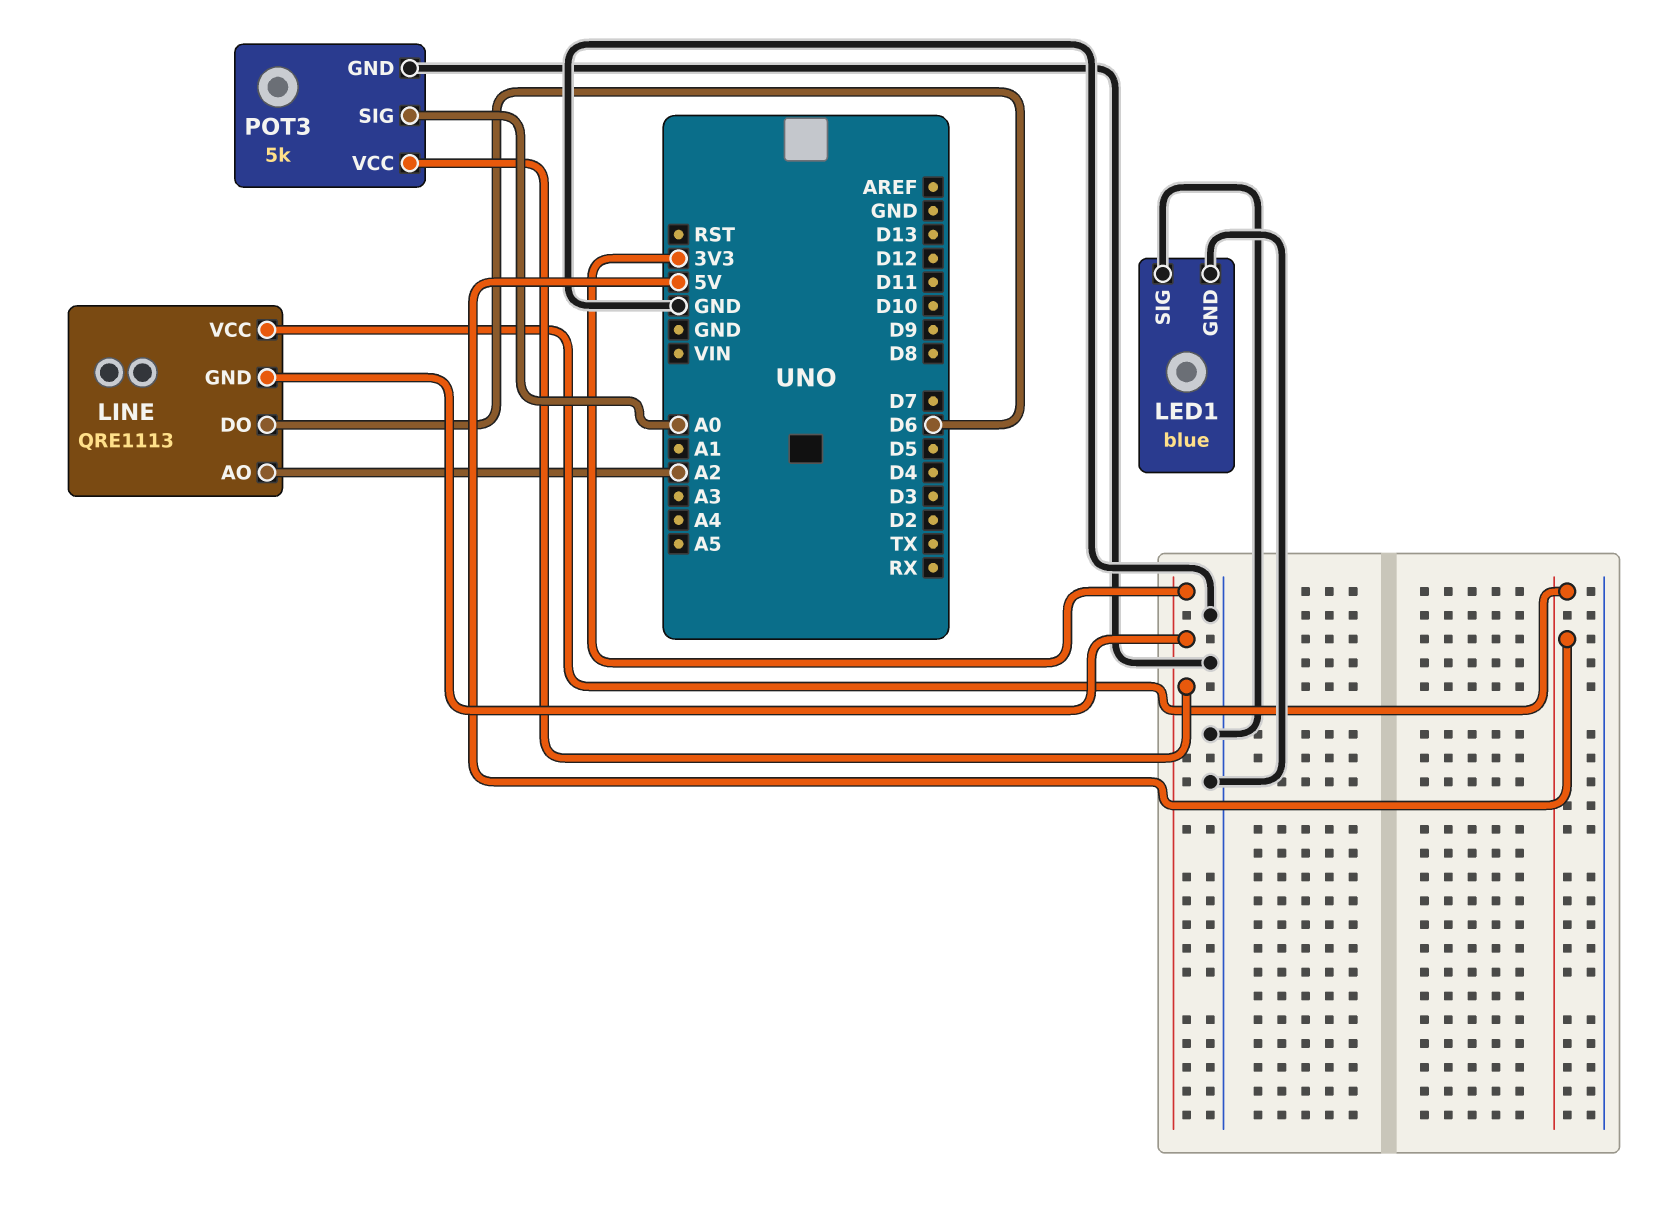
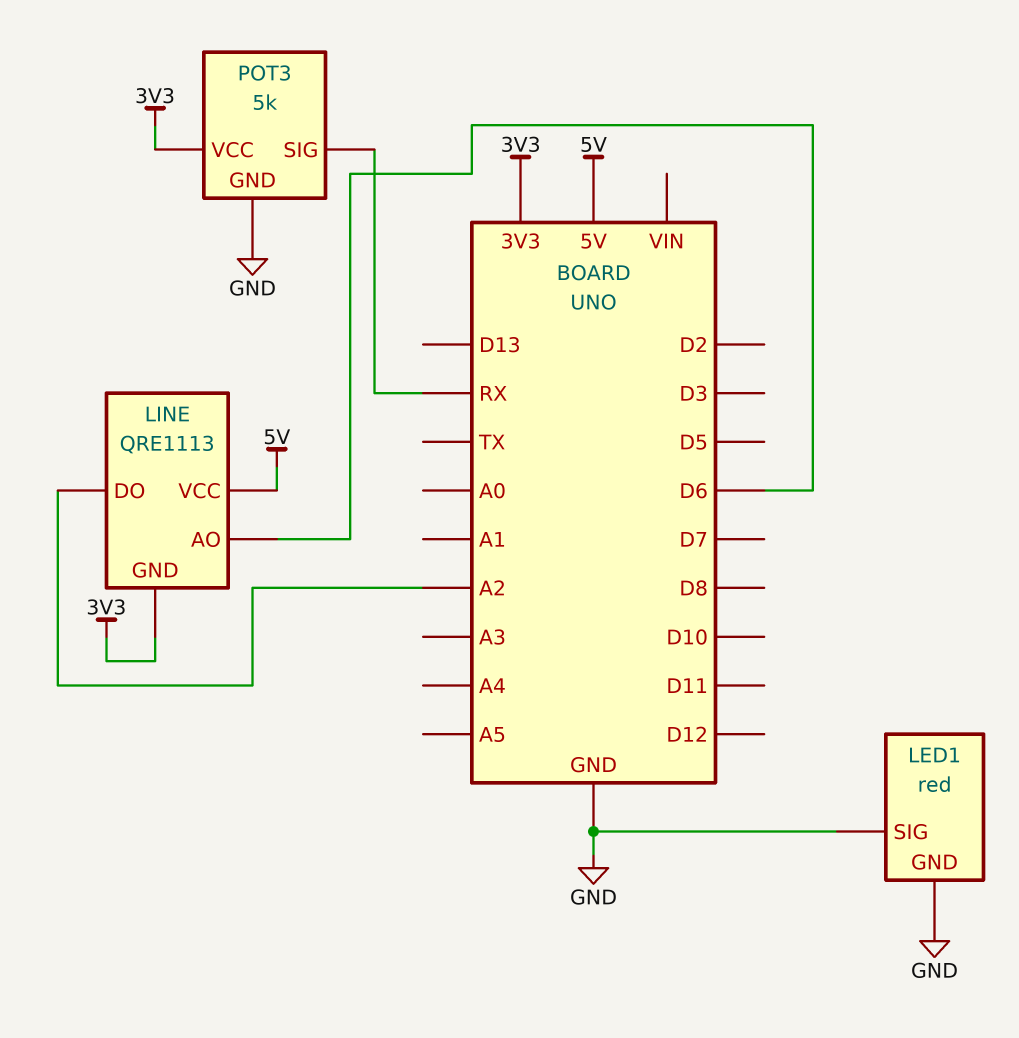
LED1: blue -> red
LINE pin AO: A2 -> D6
LINE pin DO: D6 -> A2
POT3 pin SIG: A0 -> RX

